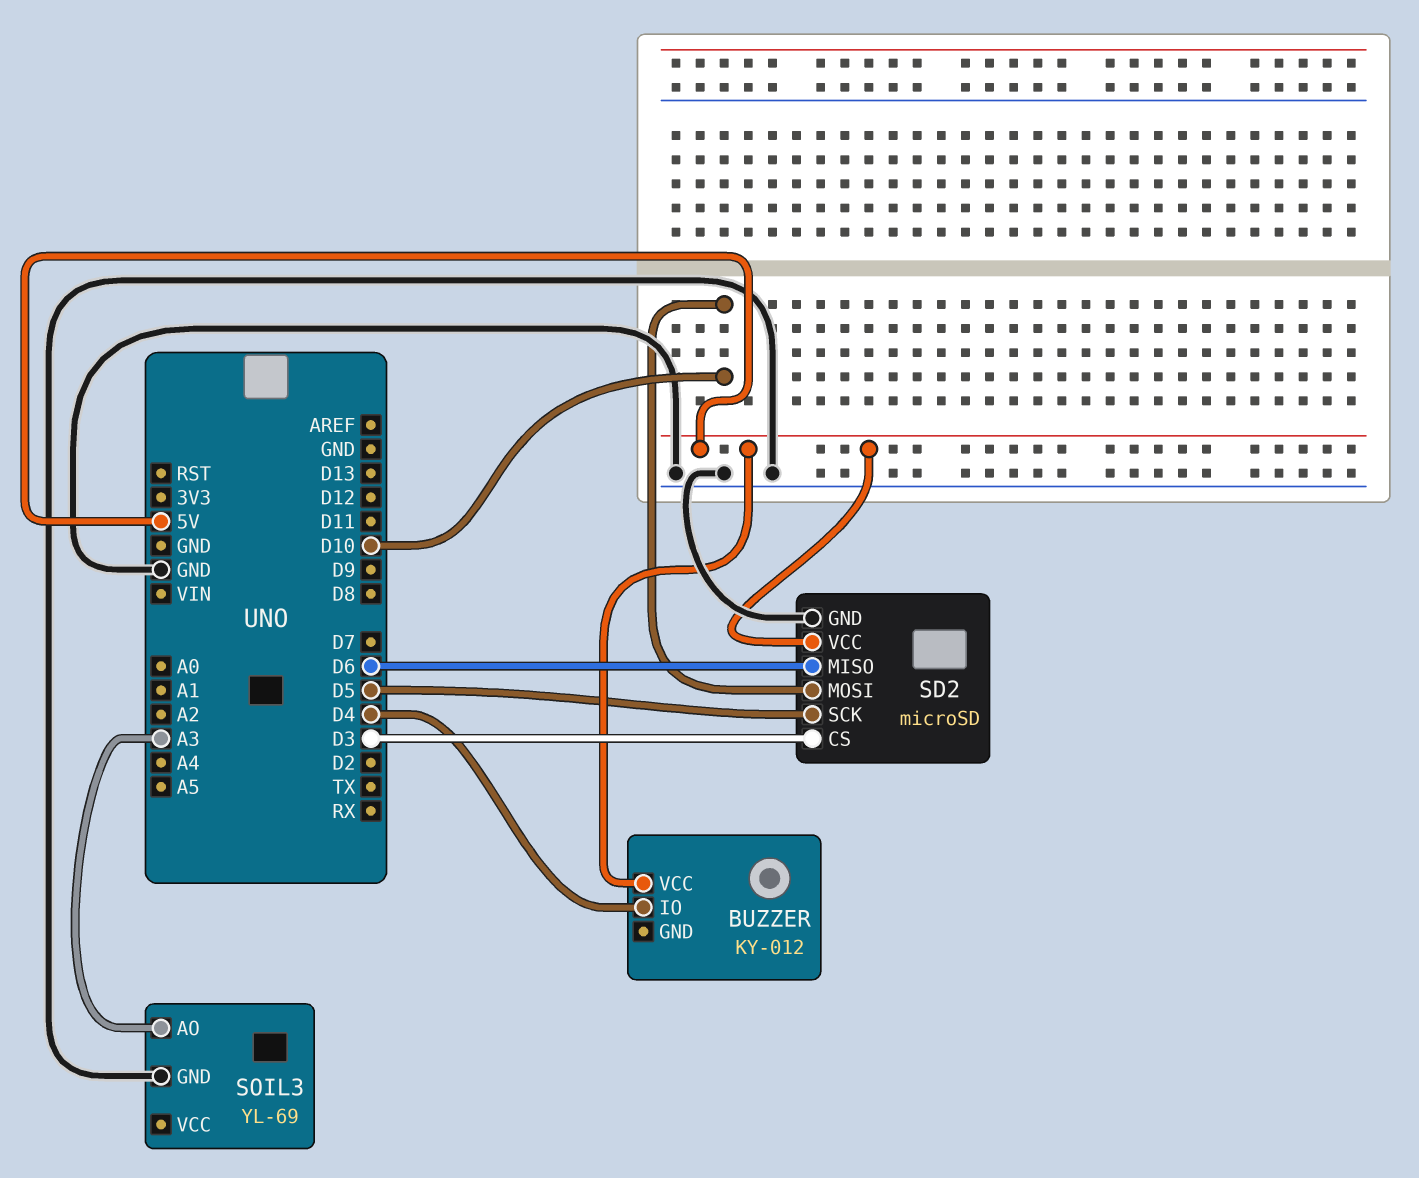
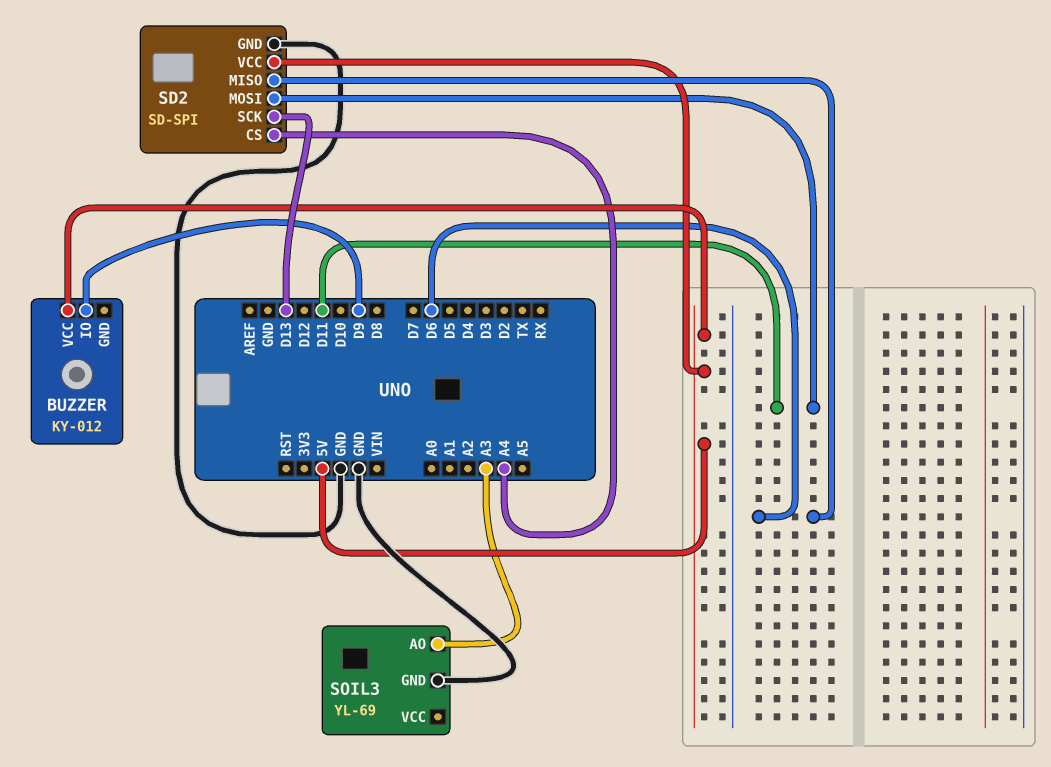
BUZZER pin IO: D4 -> D9
SD2: microSD -> SD-SPI
SD2 pin CS: D3 -> A4
SD2 pin MOSI: D10 -> D11
SD2 pin SCK: D5 -> D13

